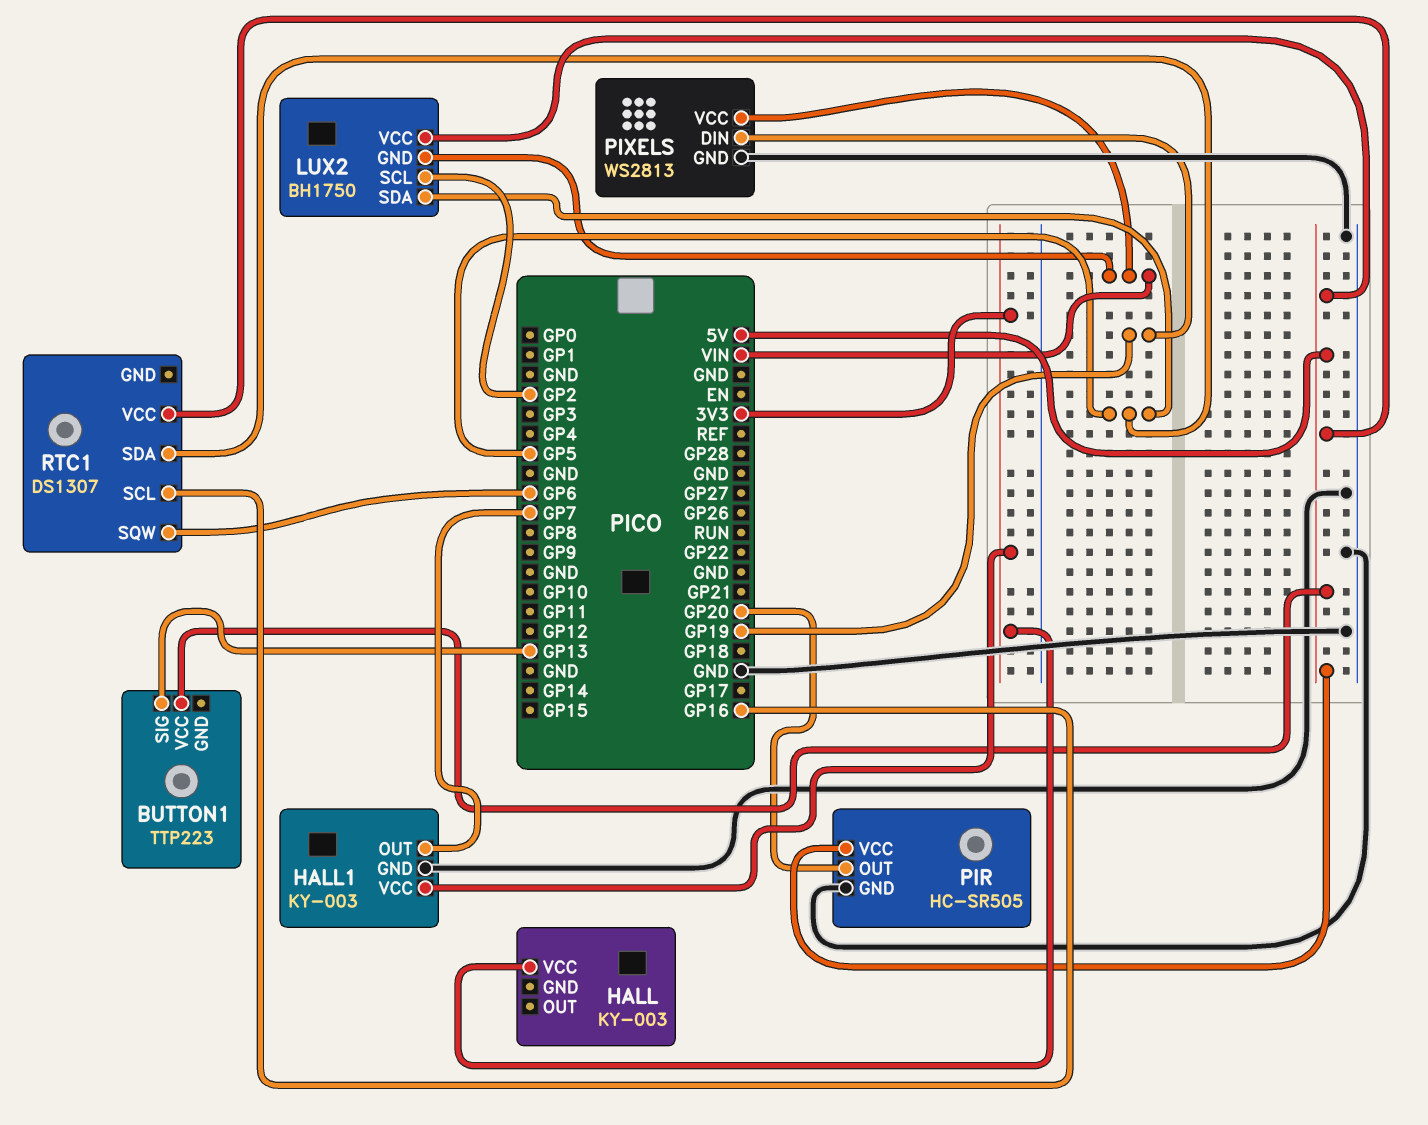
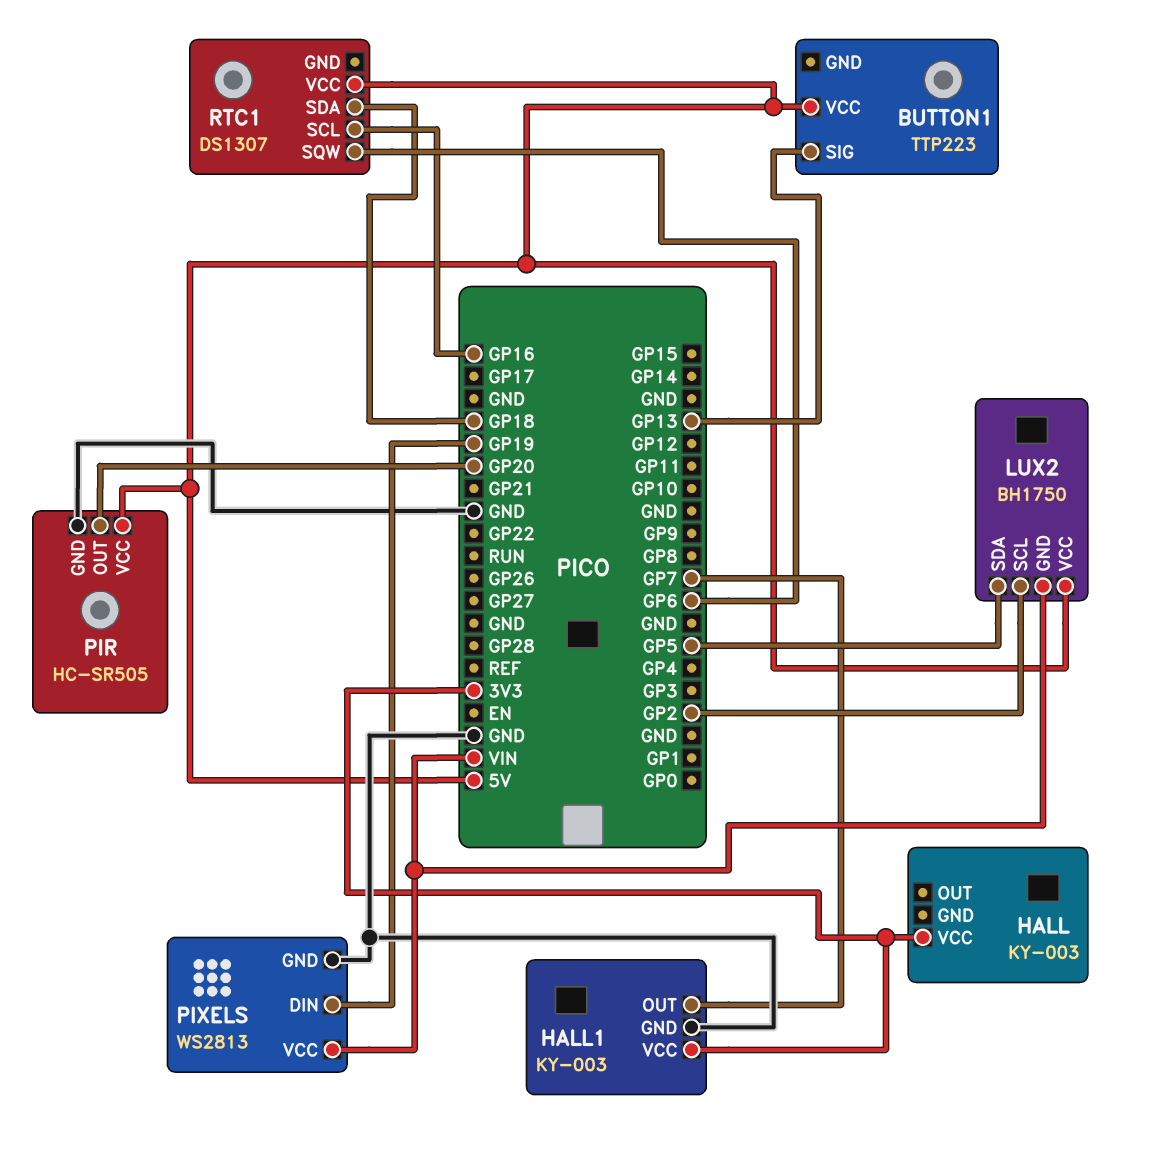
RTC1 pin SDA: GP5 -> GP18

